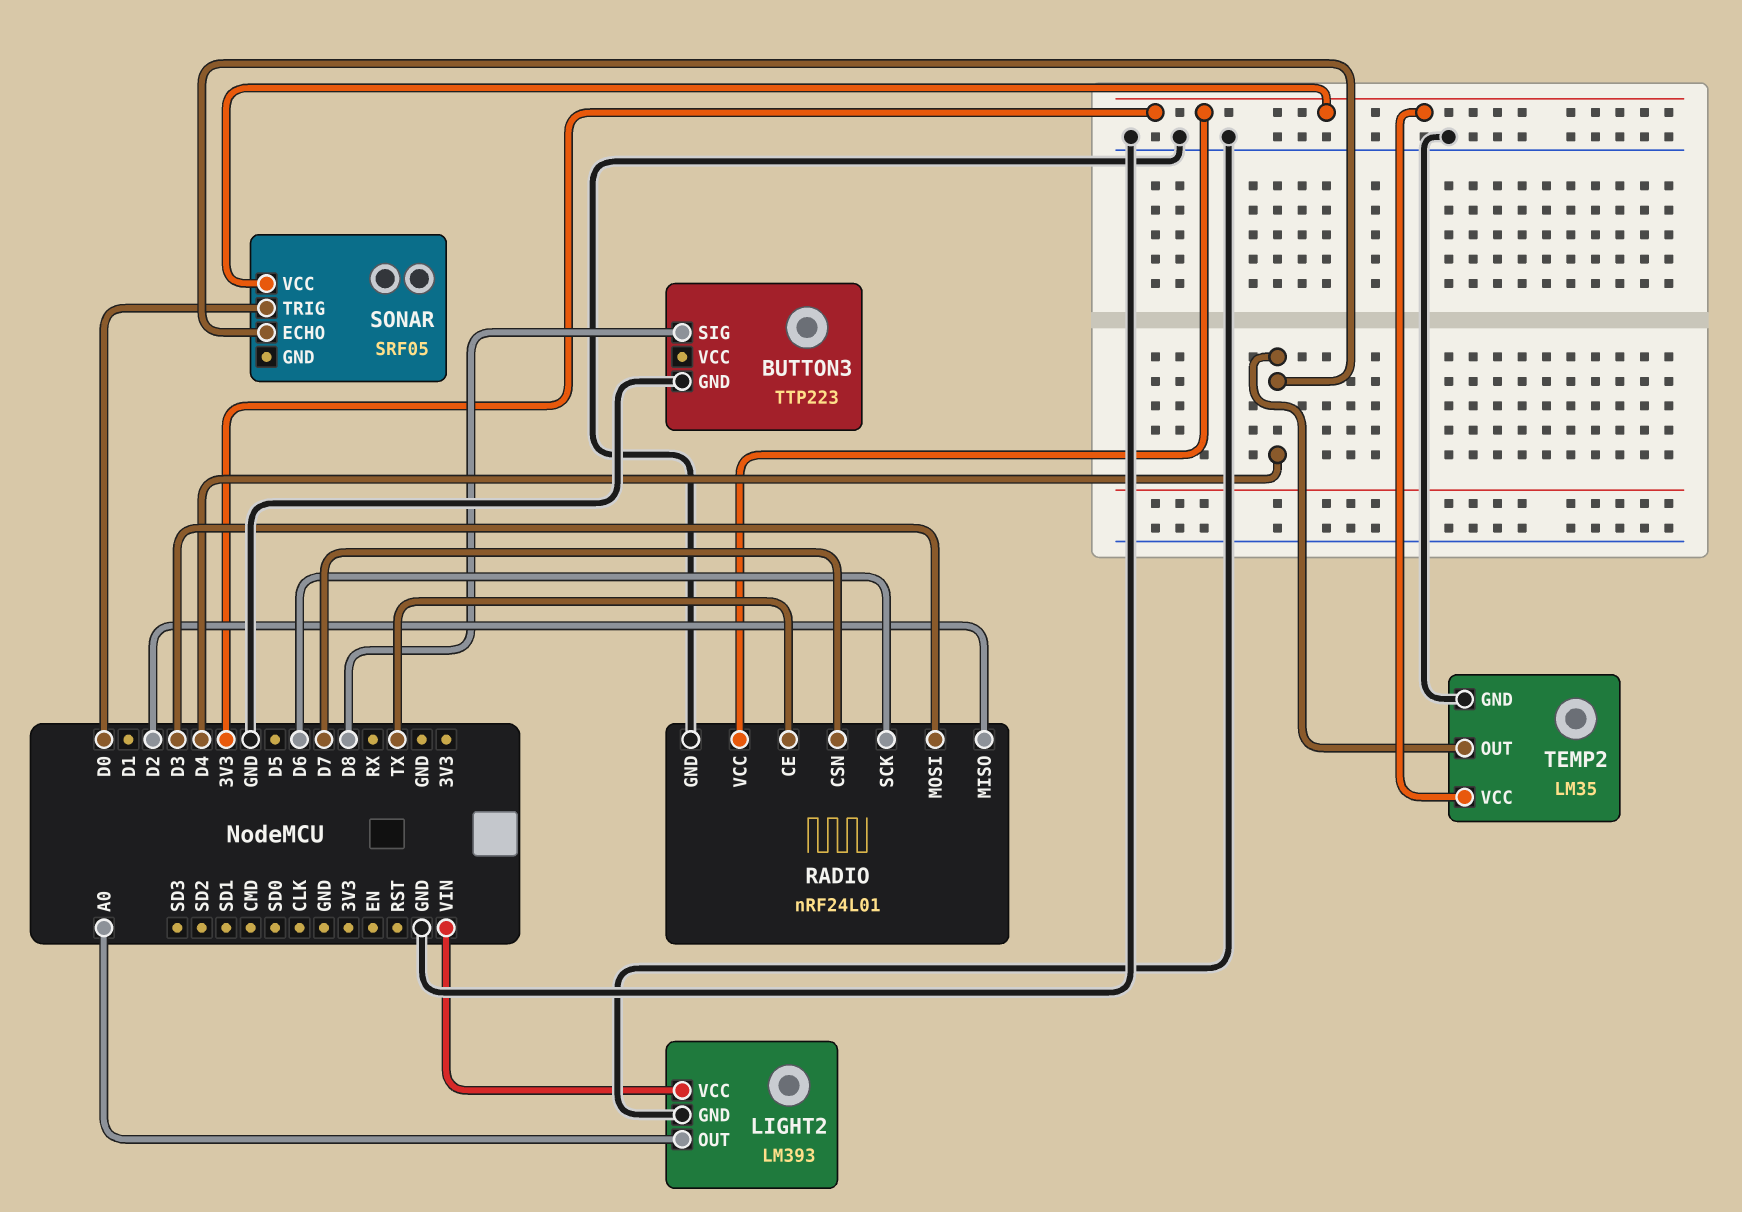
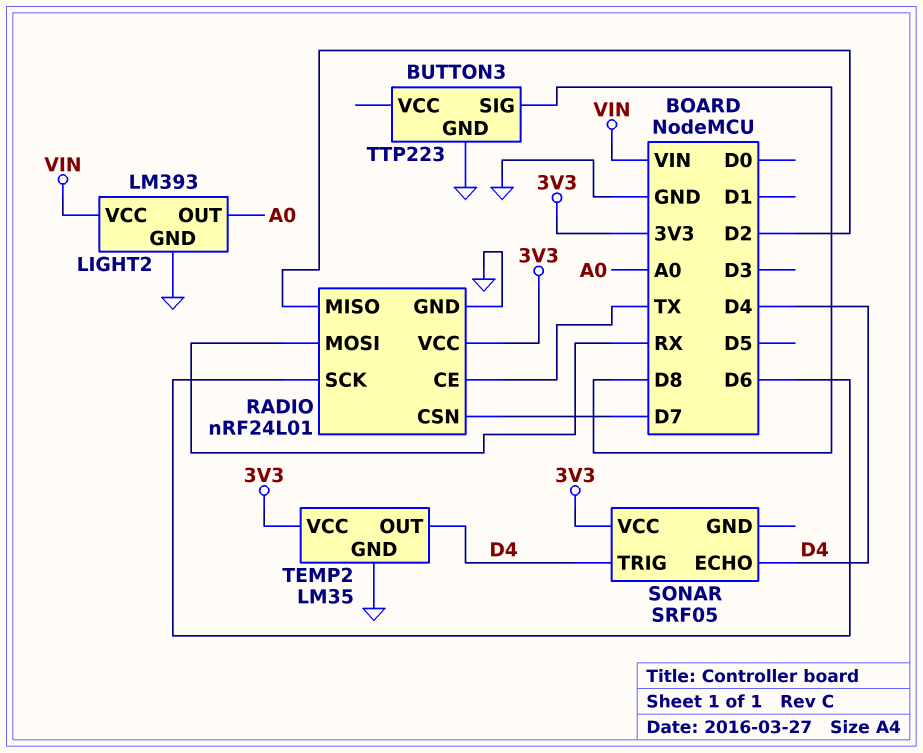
RADIO pin MOSI: D3 -> RX
SONAR pin TRIG: D0 -> D4

